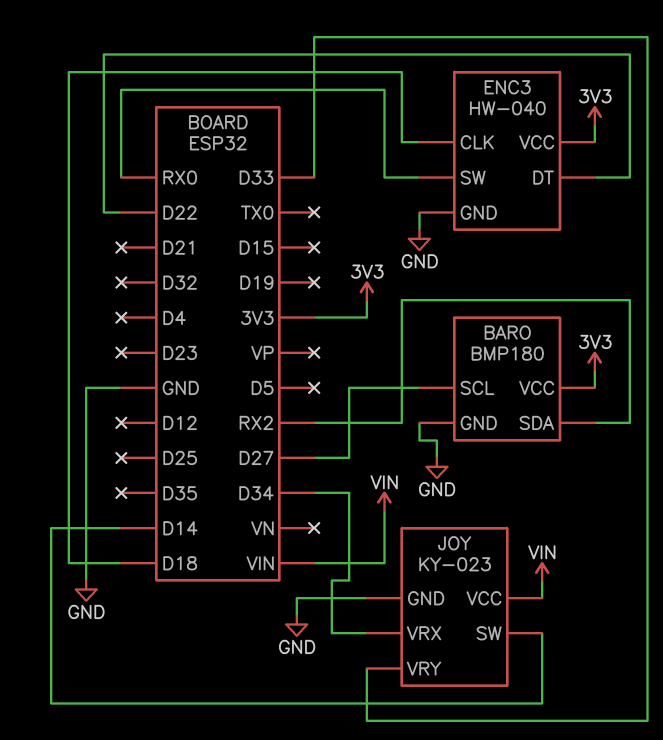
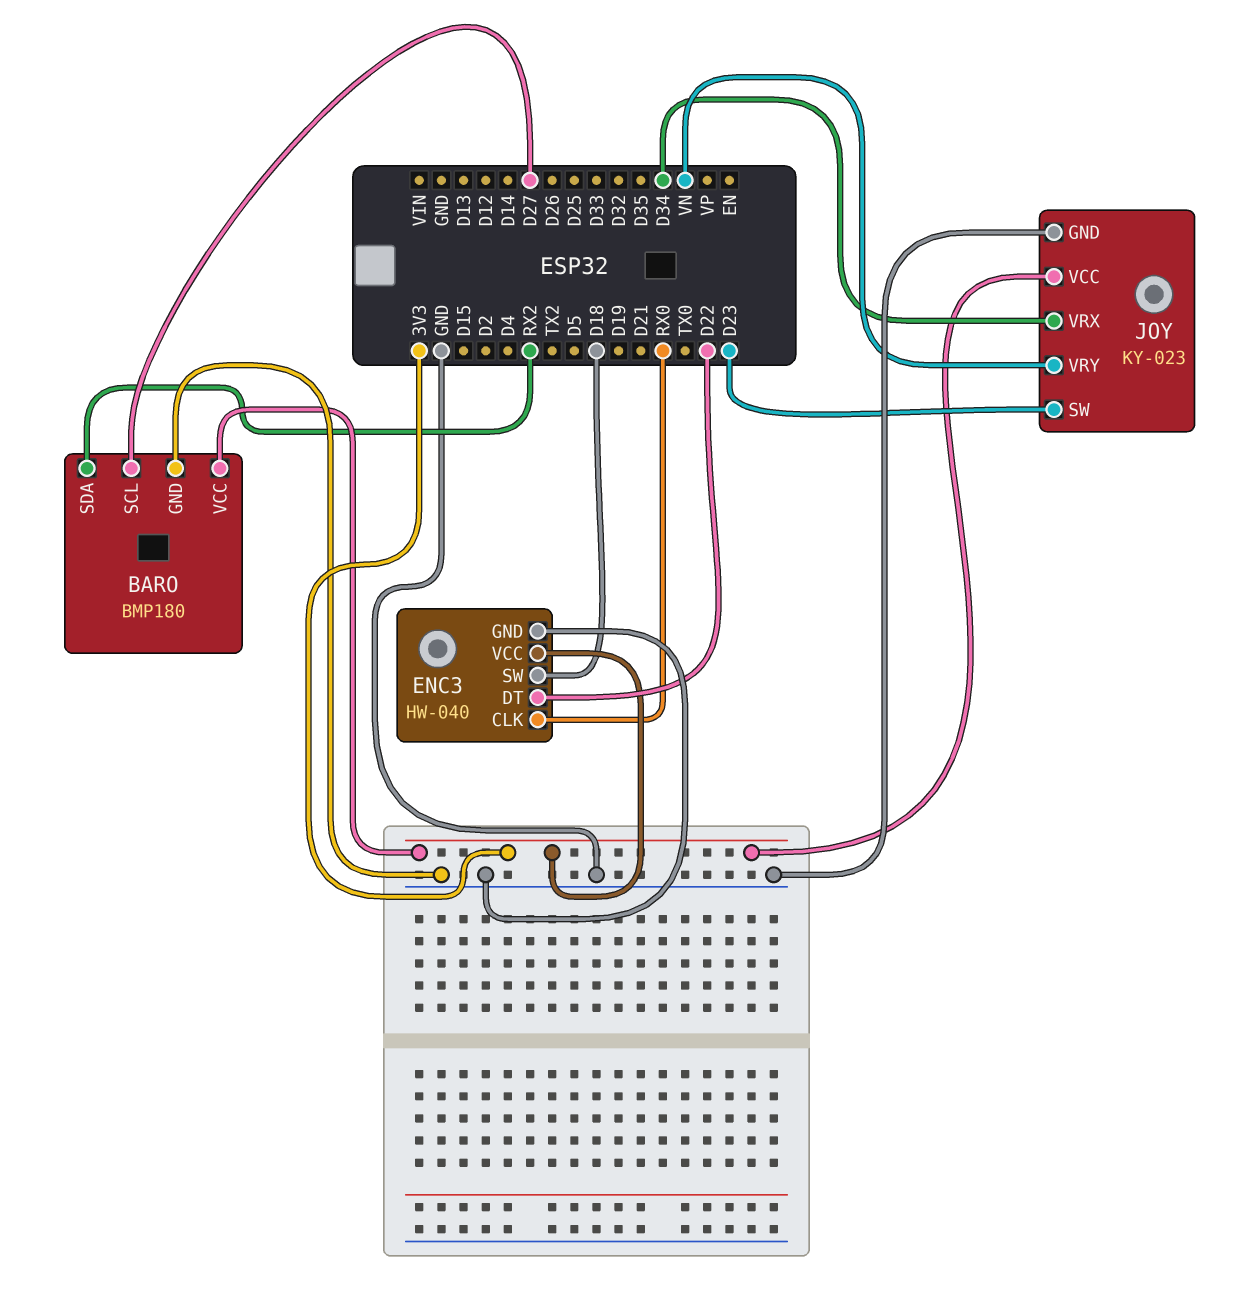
ENC3 pin CLK: D18 -> RX0
ENC3 pin SW: RX0 -> D18
JOY pin SW: D14 -> D23
JOY pin VCC: VIN -> 3V3
JOY pin VRY: D33 -> VN

